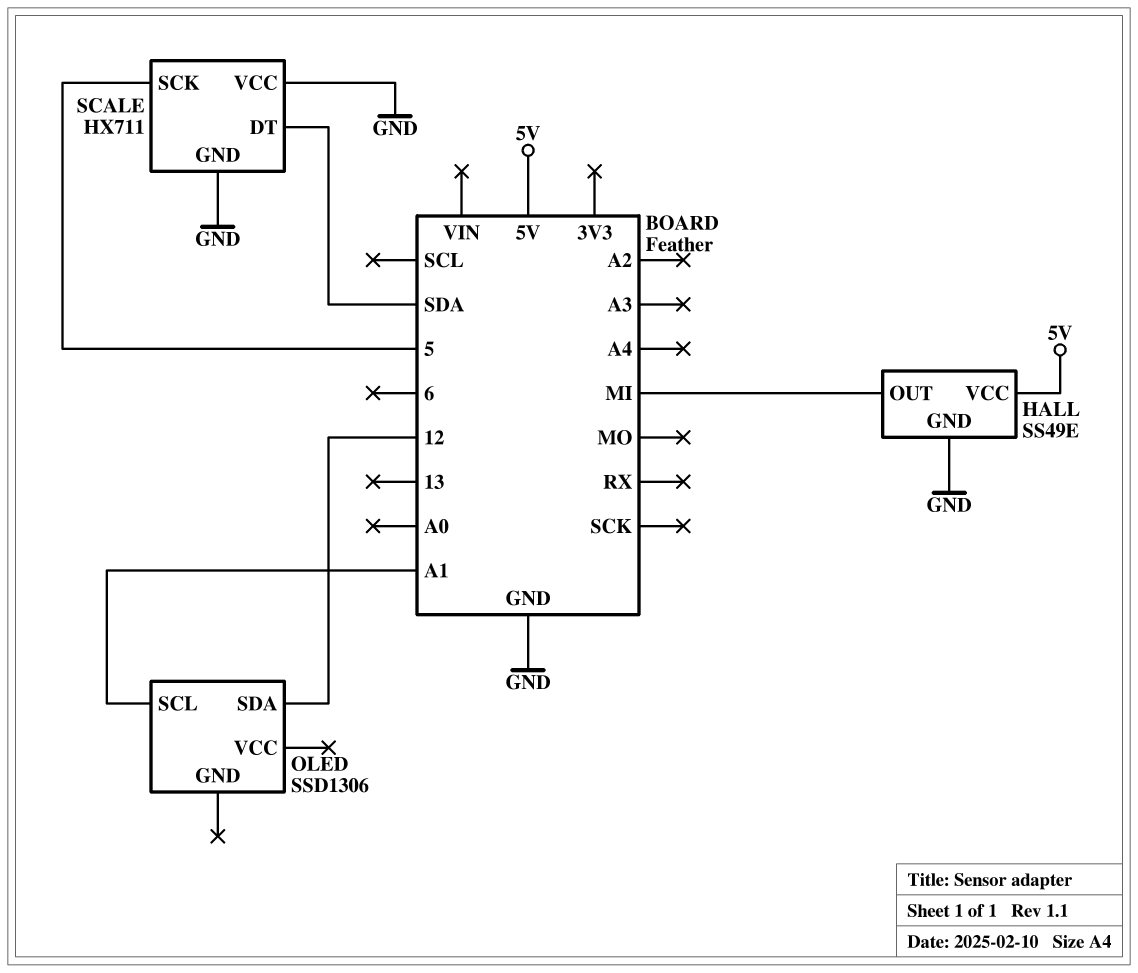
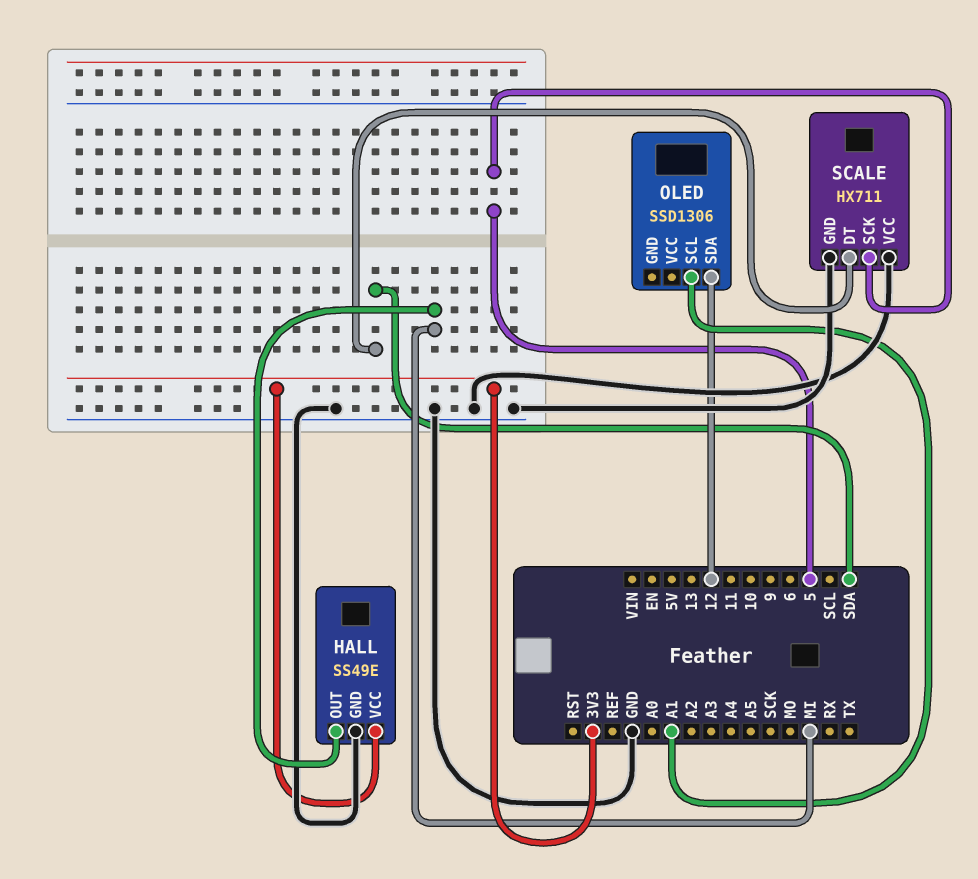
HALL pin VCC: 5V -> 3V3

